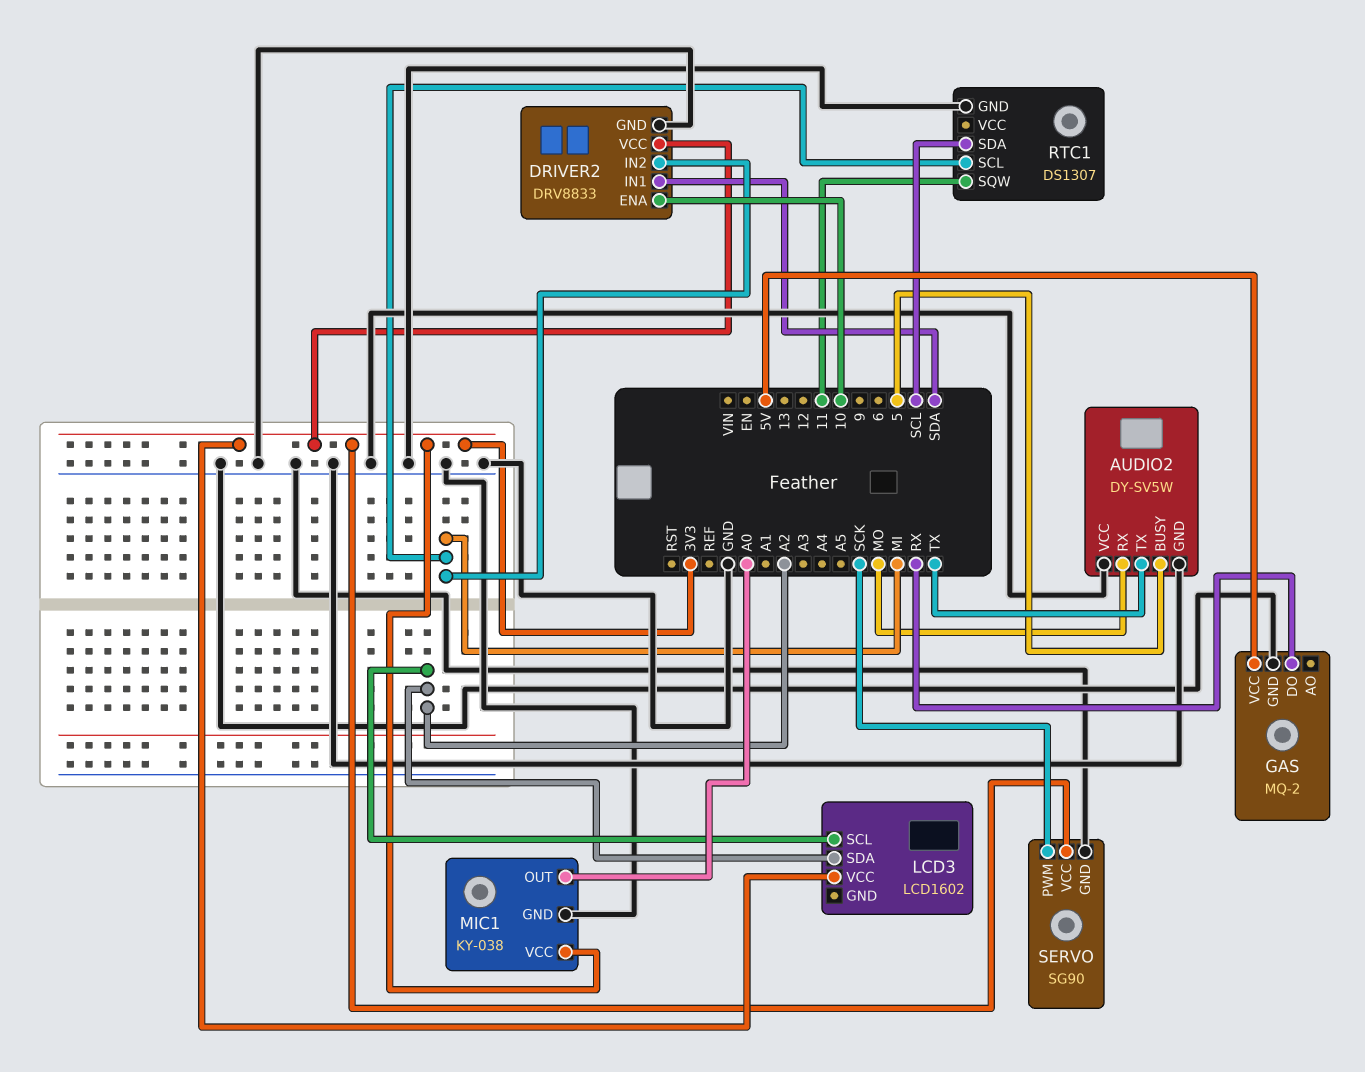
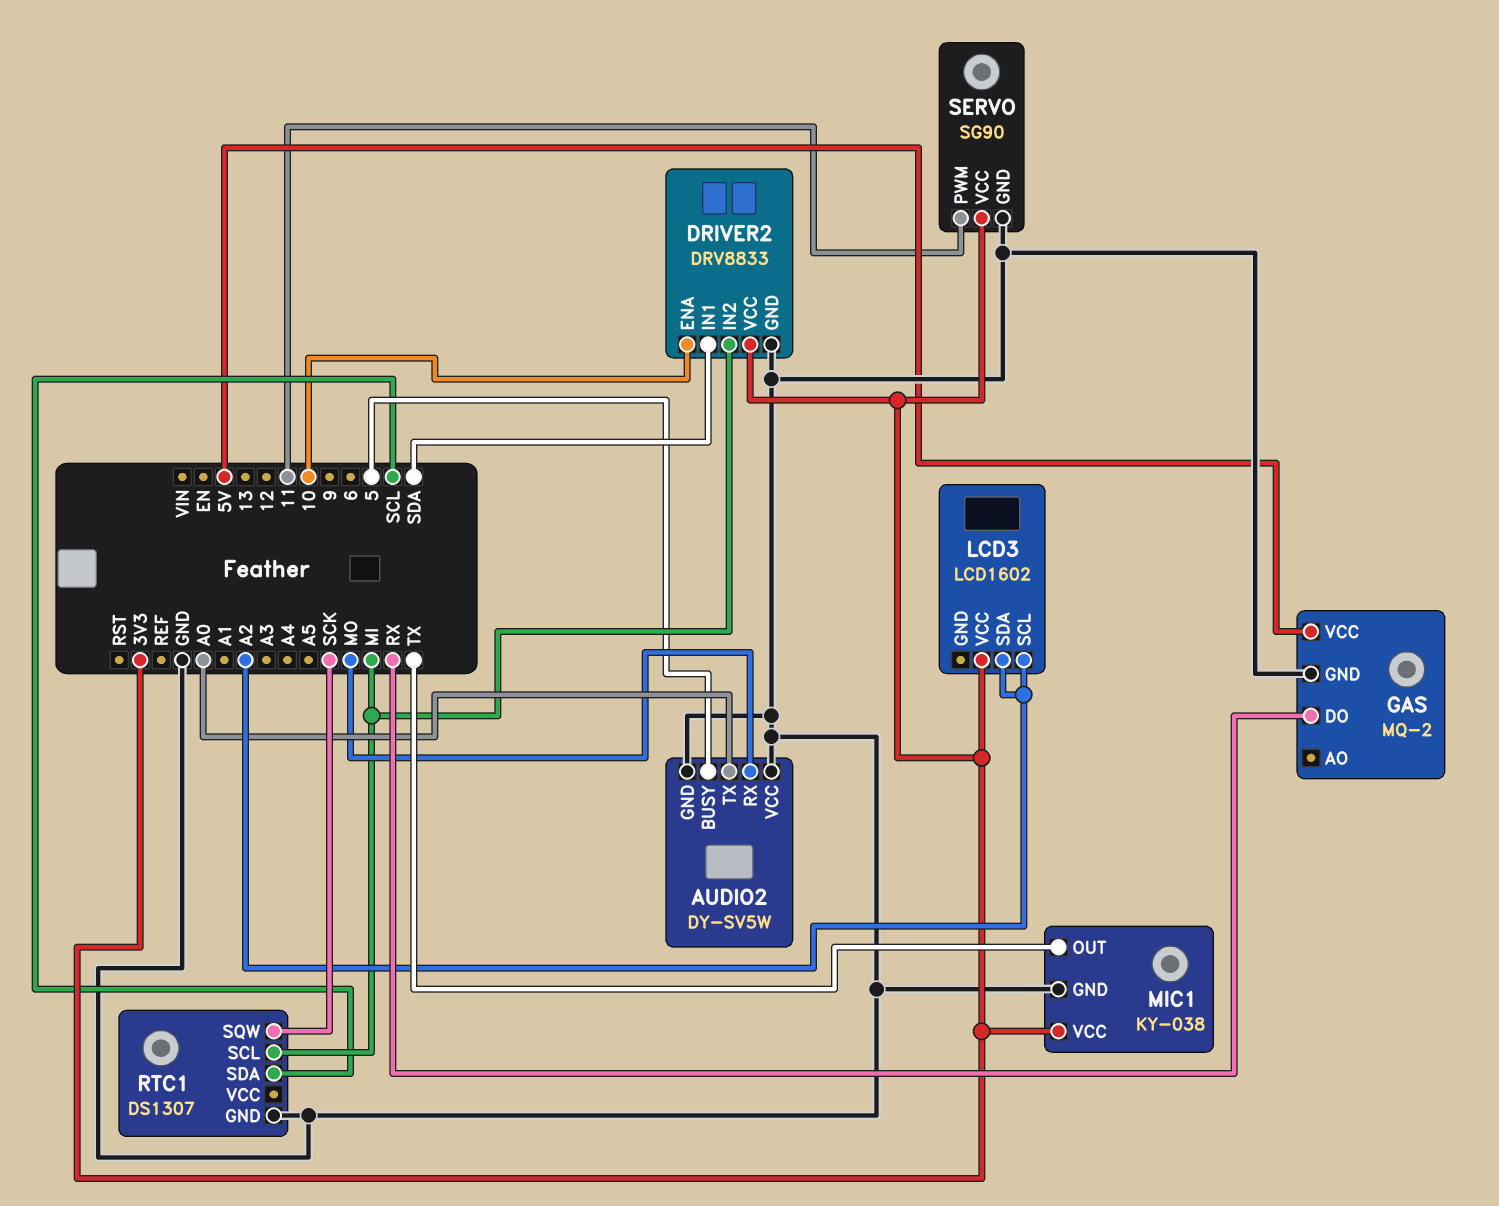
AUDIO2 pin TX: TX -> A0
MIC1 pin OUT: A0 -> TX
RTC1 pin SQW: 11 -> SCK
SERVO pin PWM: SCK -> 11

